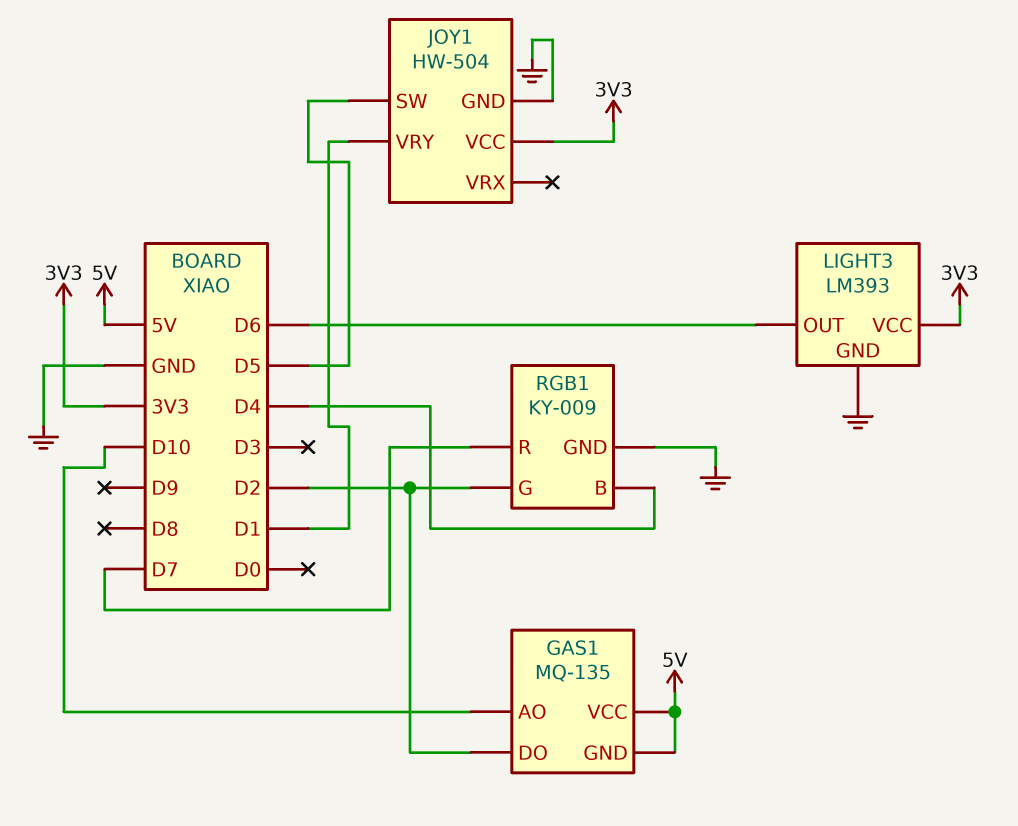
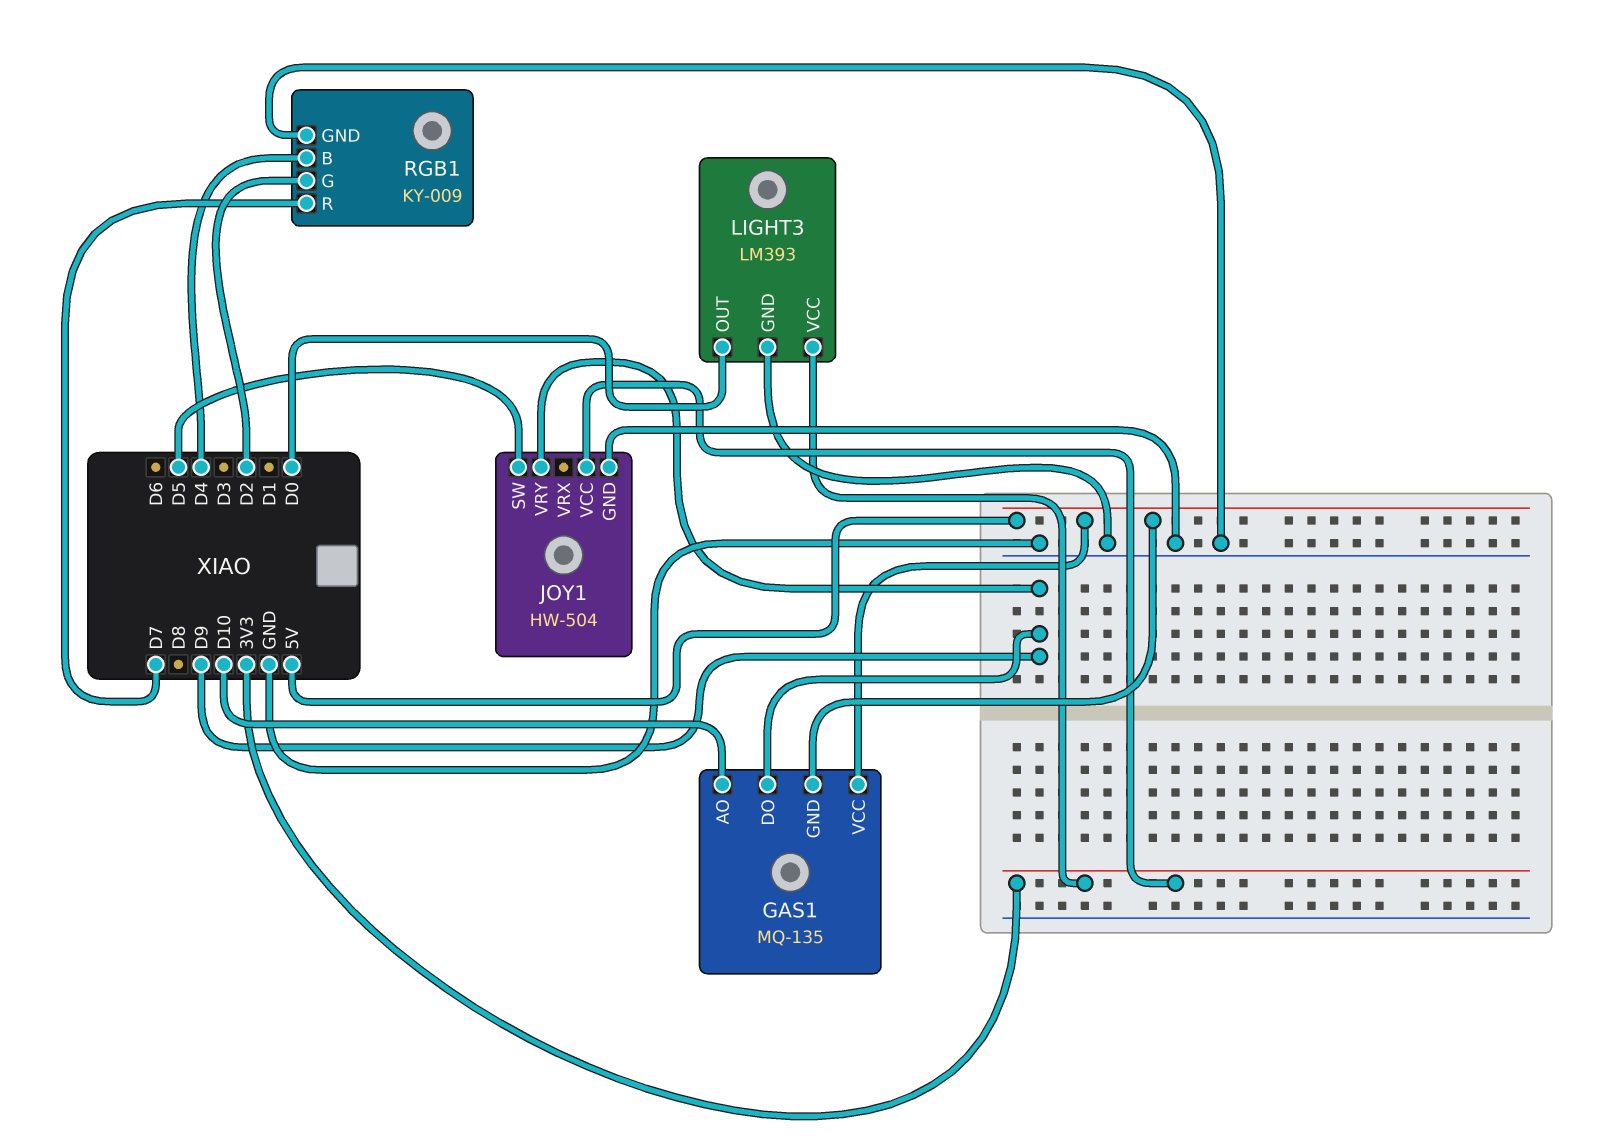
GAS1 pin DO: D2 -> D9
JOY1 pin VRY: D1 -> D9
LIGHT3 pin OUT: D6 -> D0

